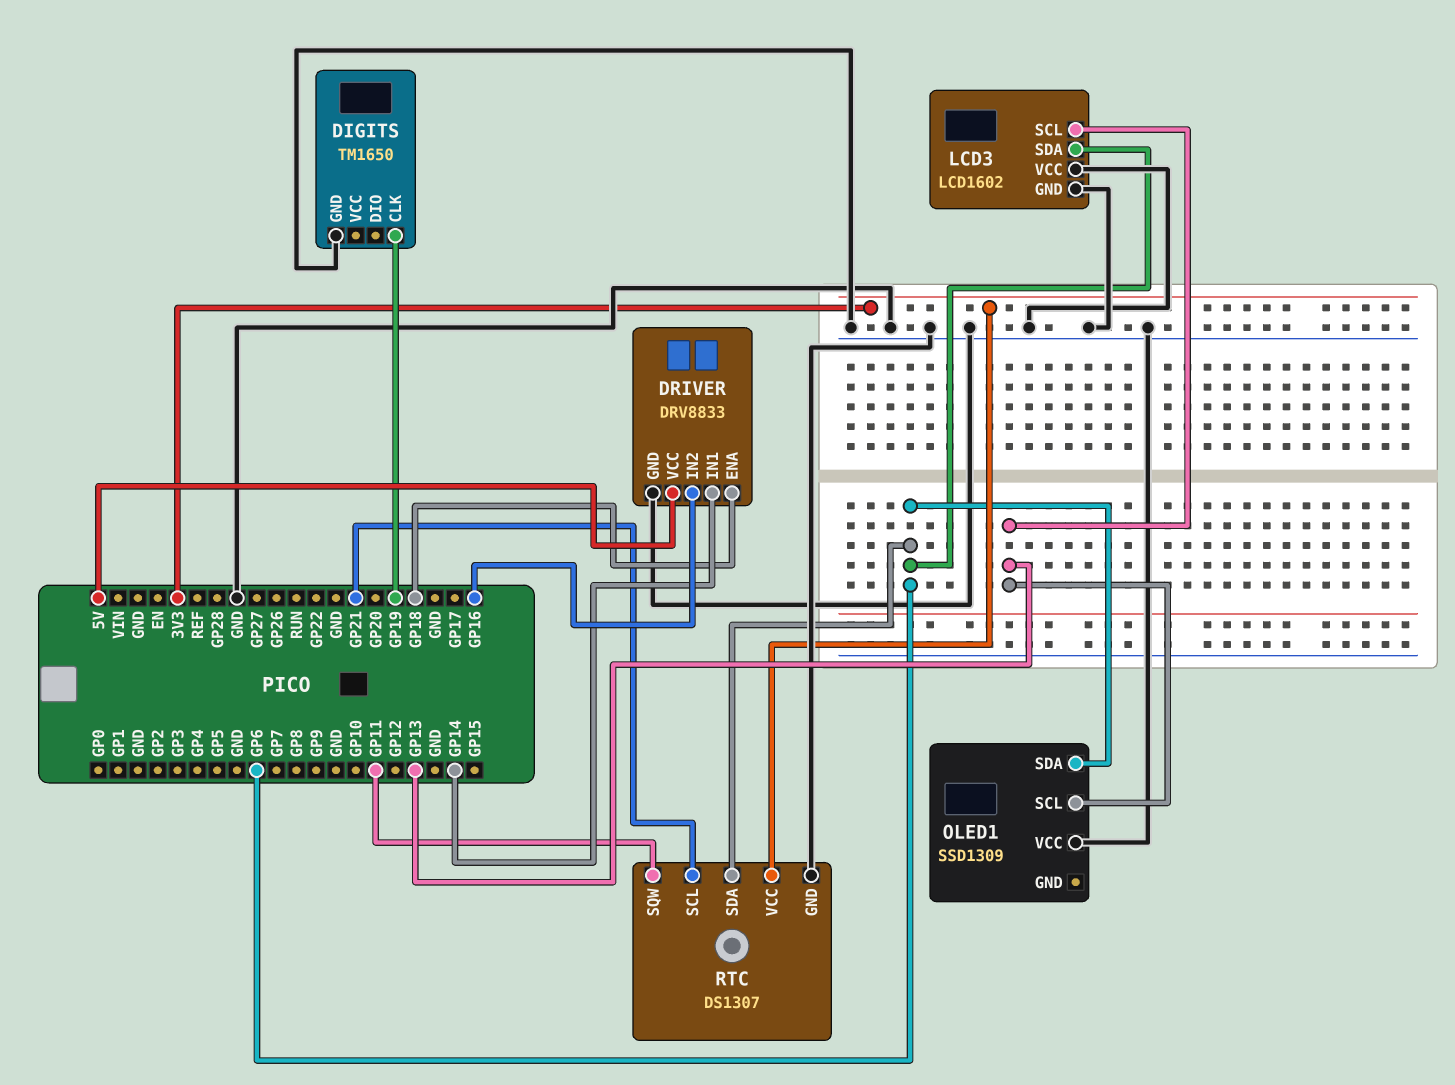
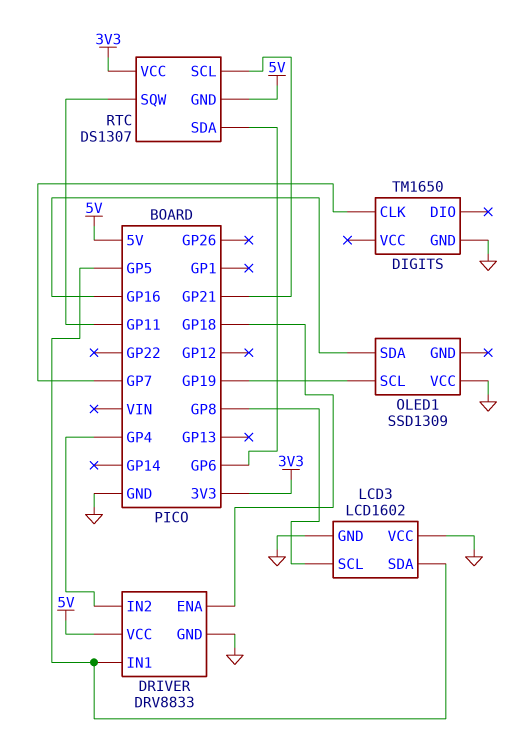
DIGITS pin CLK: GP19 -> GP7
DRIVER pin IN1: GP14 -> GP5
DRIVER pin IN2: GP16 -> GP4
LCD3 pin SCL: GP13 -> GP8
LCD3 pin SDA: GP6 -> GP5
OLED1 pin SCL: GP13 -> GP19
OLED1 pin SDA: GP6 -> GP16
RTC pin GND: GND -> 5V

